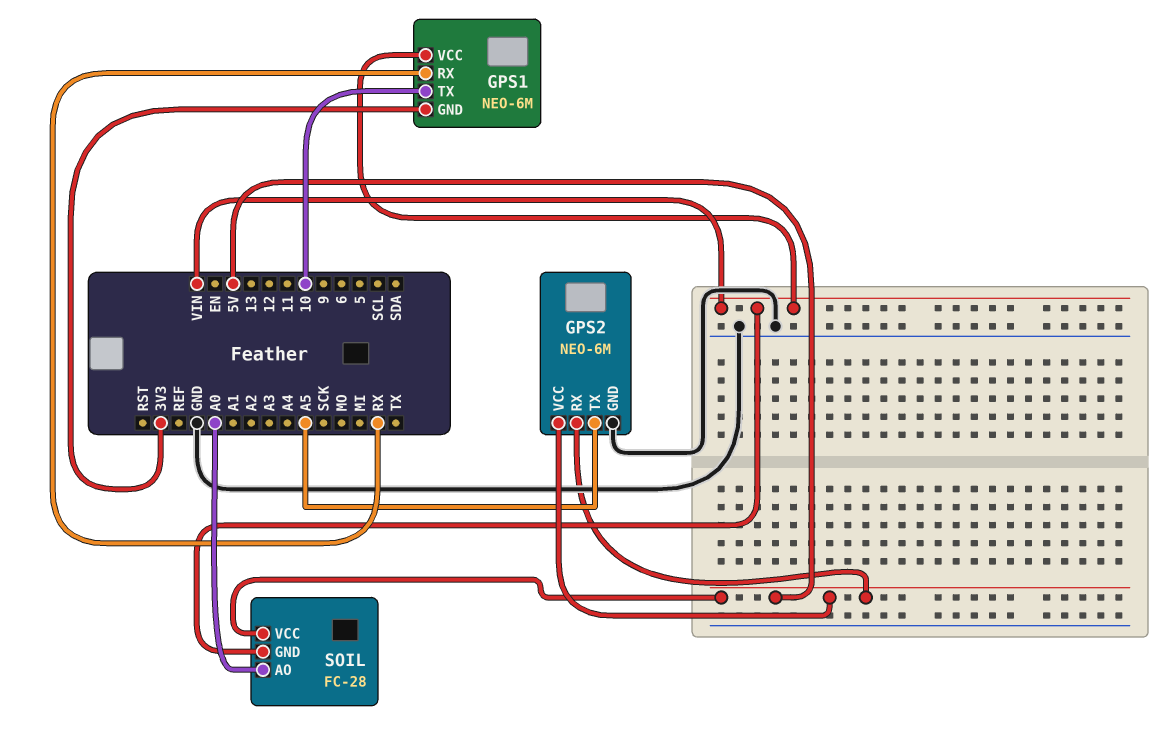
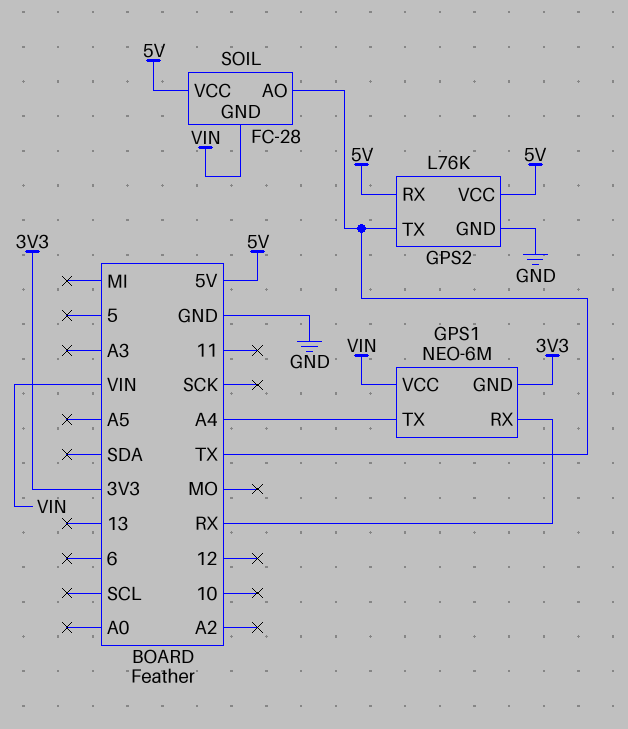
GPS1 pin TX: 10 -> A4
GPS2: NEO-6M -> L76K
GPS2 pin TX: A5 -> TX
SOIL pin AO: A0 -> TX

